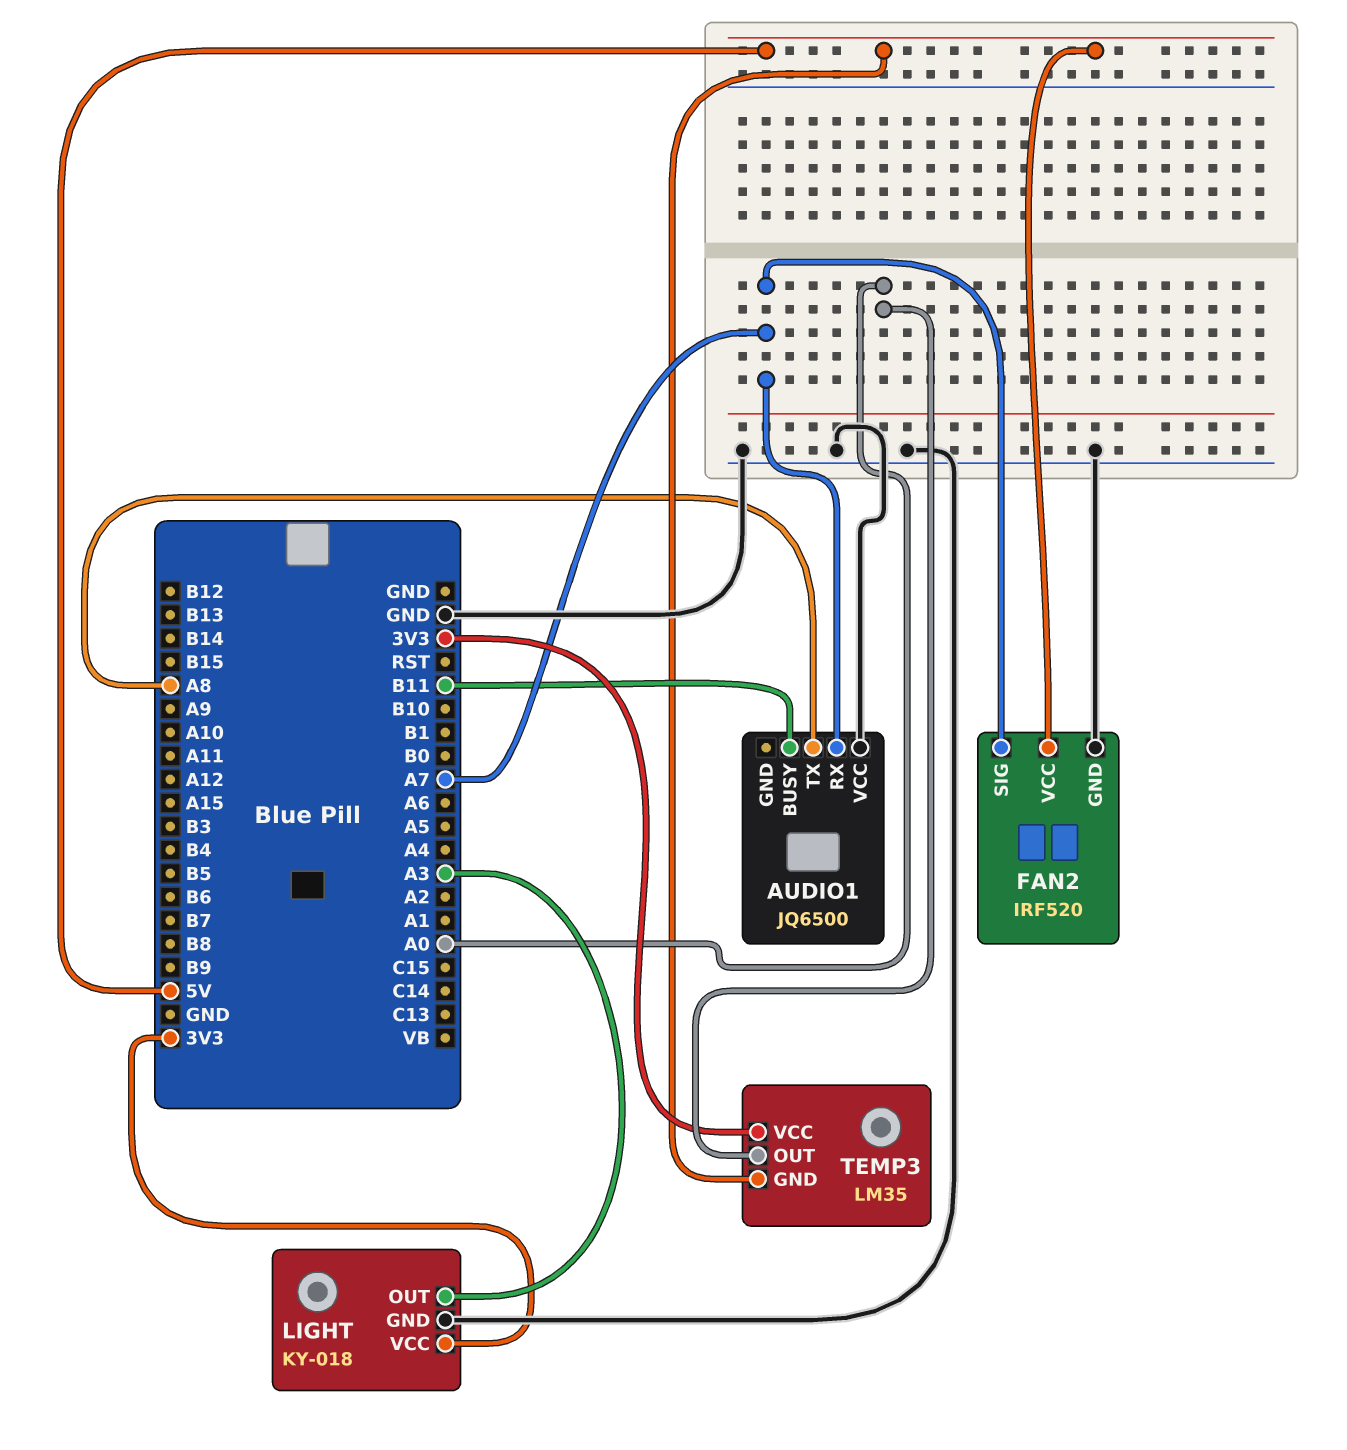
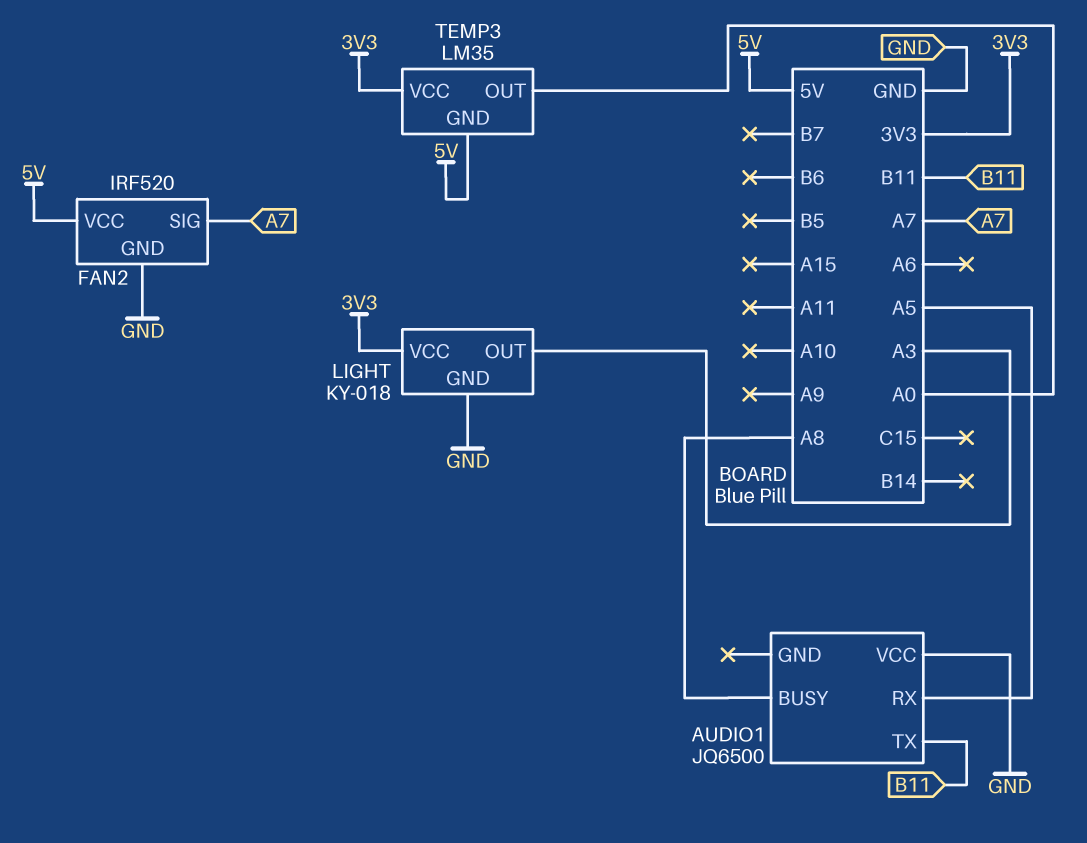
AUDIO1 pin BUSY: B11 -> A8
AUDIO1 pin RX: A7 -> A5
AUDIO1 pin TX: A8 -> B11

